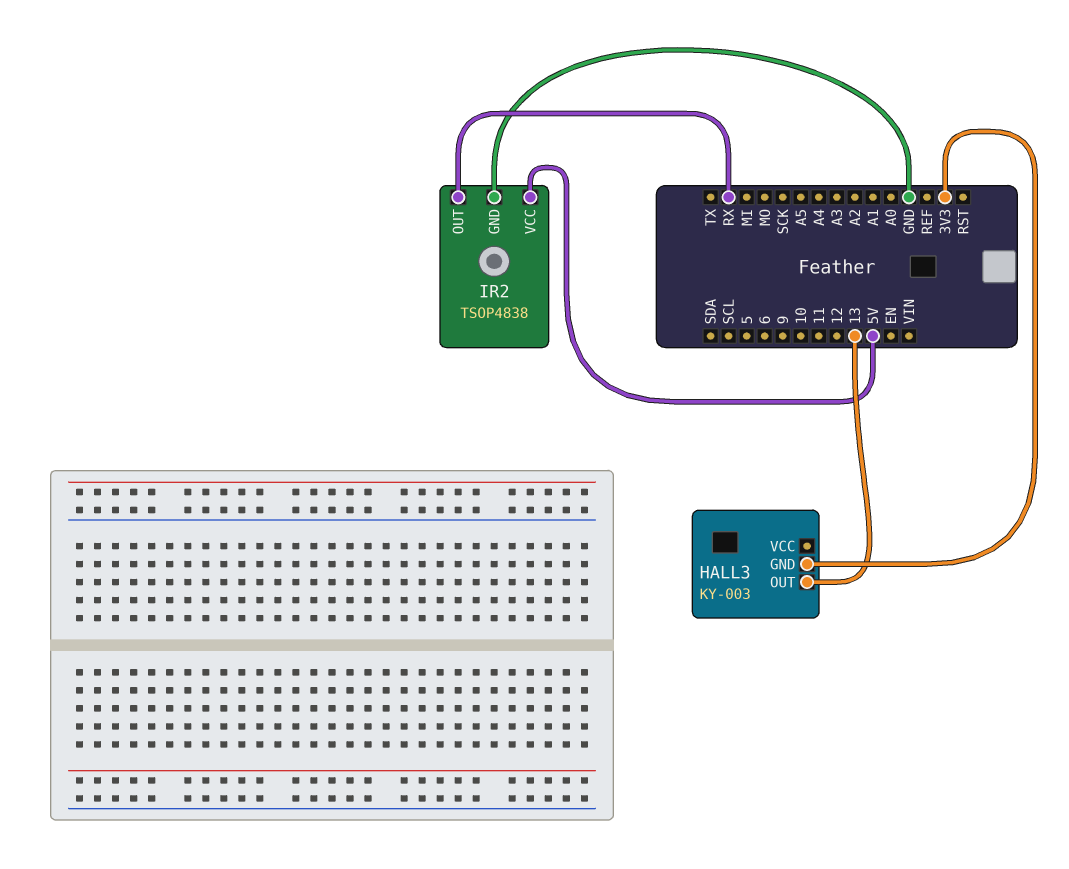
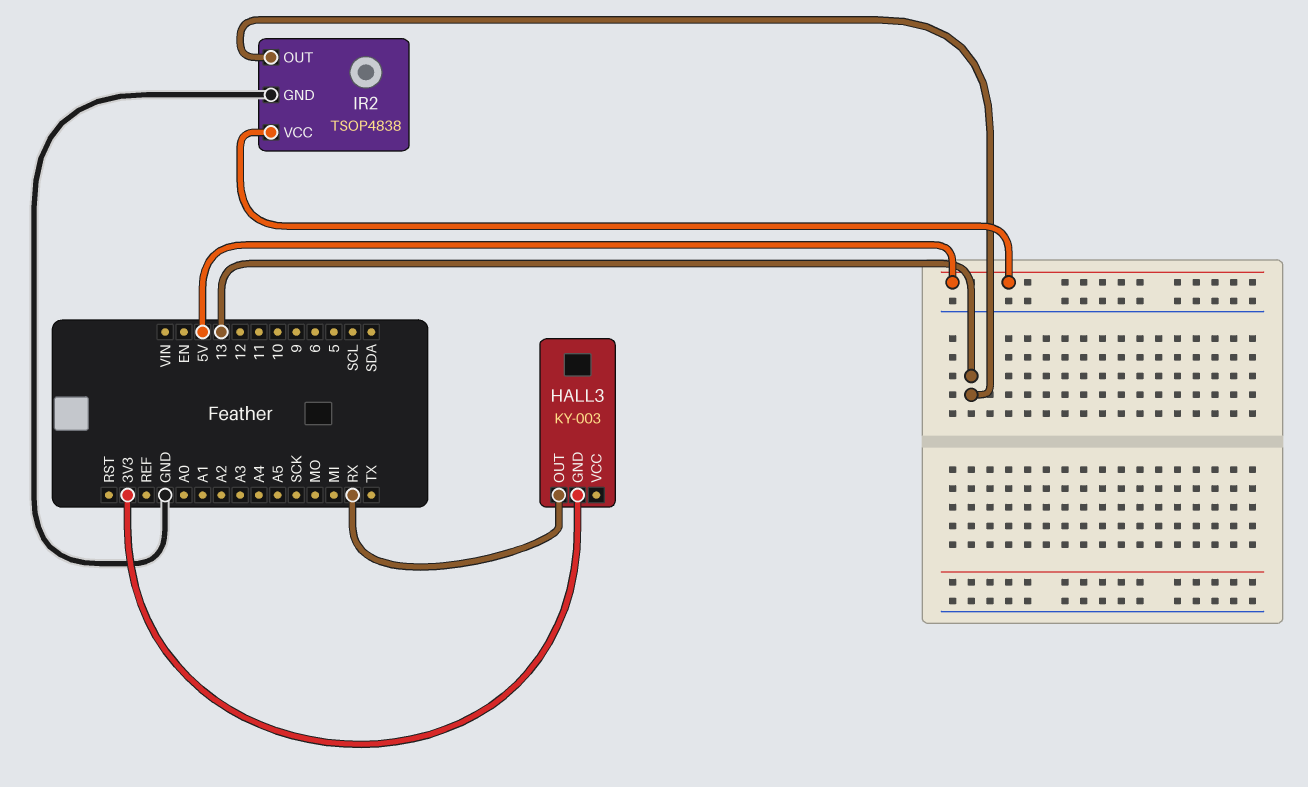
HALL3 pin OUT: 13 -> RX
IR2 pin OUT: RX -> 13

